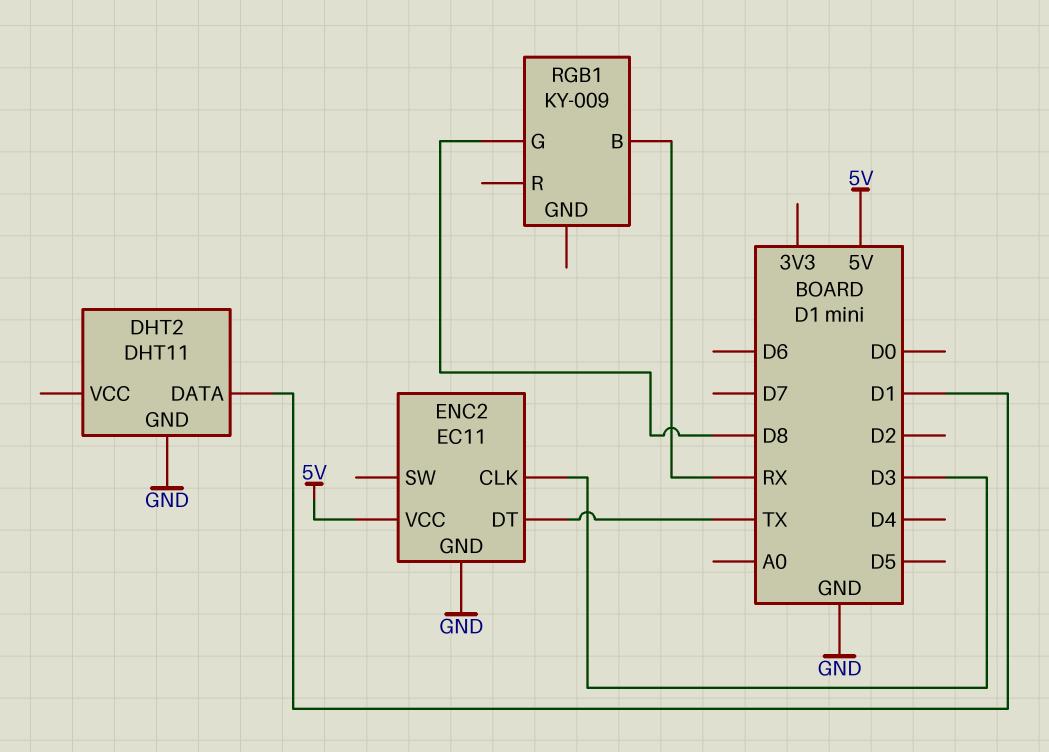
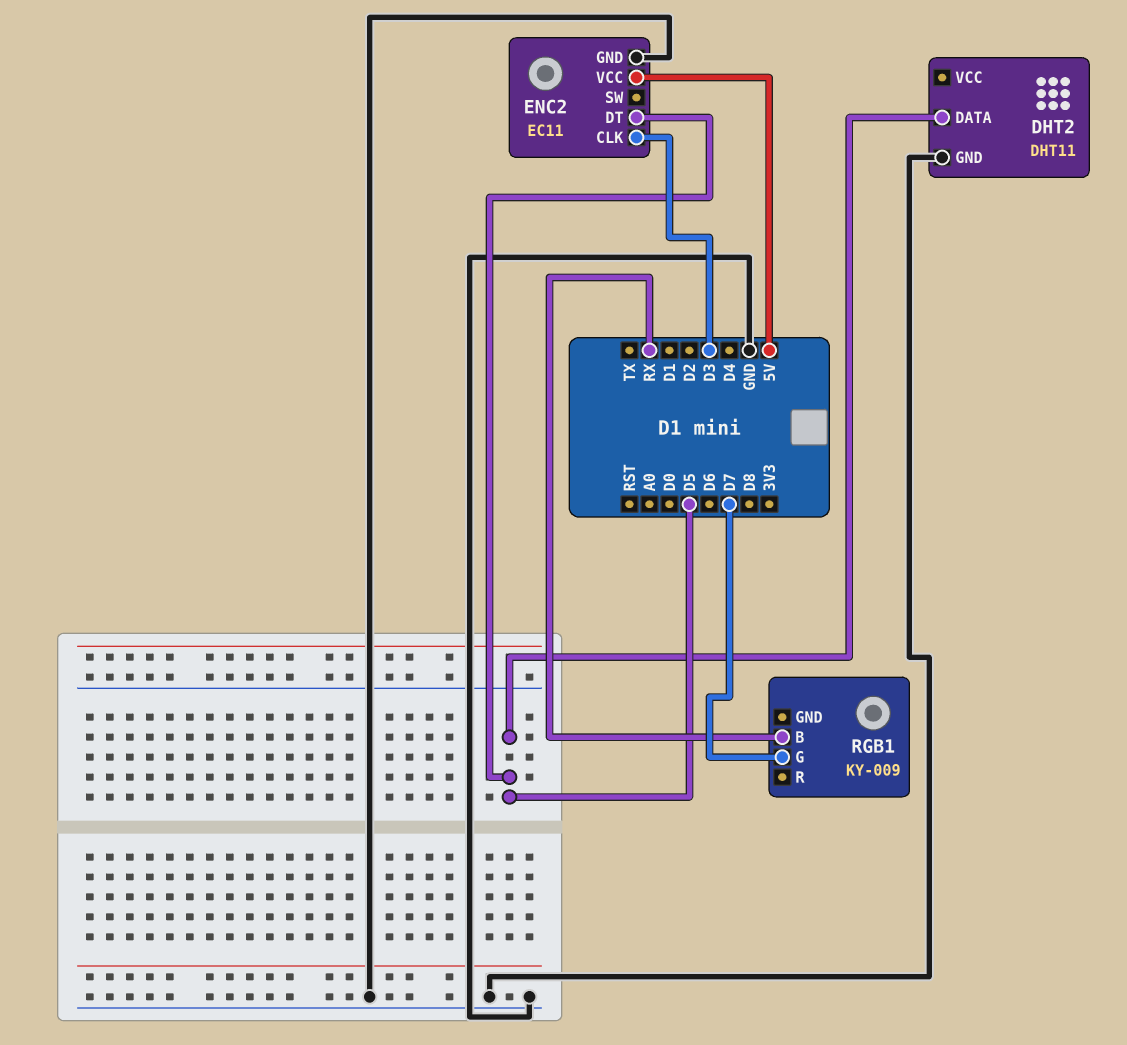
DHT2 pin DATA: D1 -> D5
ENC2 pin DT: TX -> D5
RGB1 pin G: D8 -> D7

